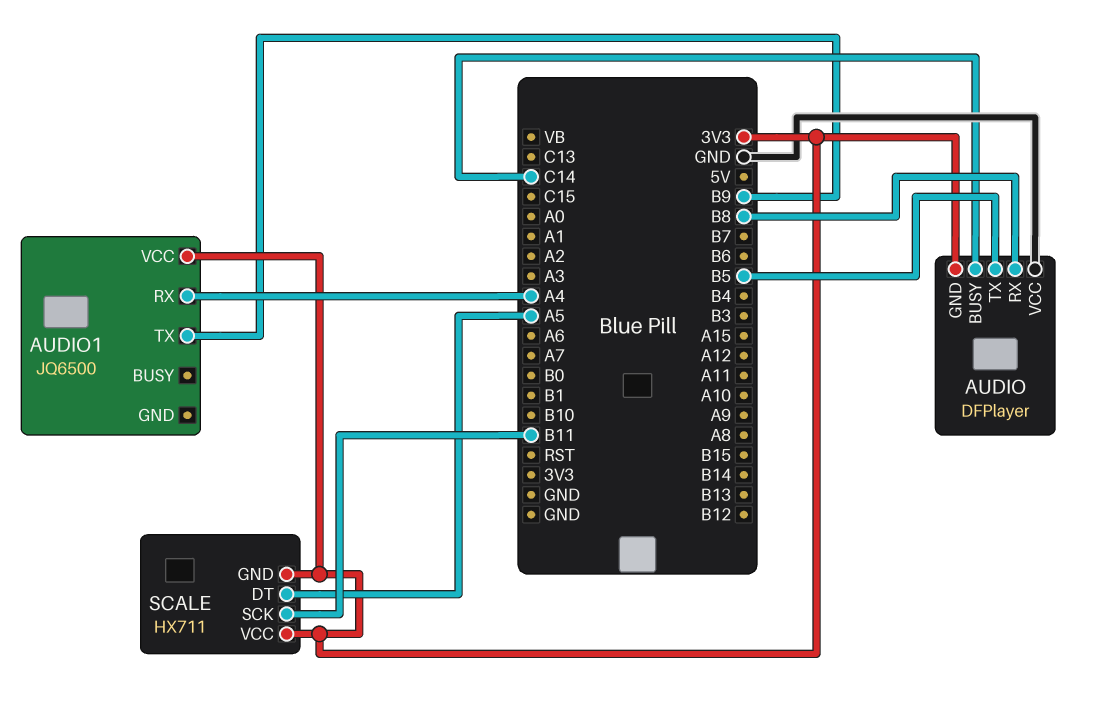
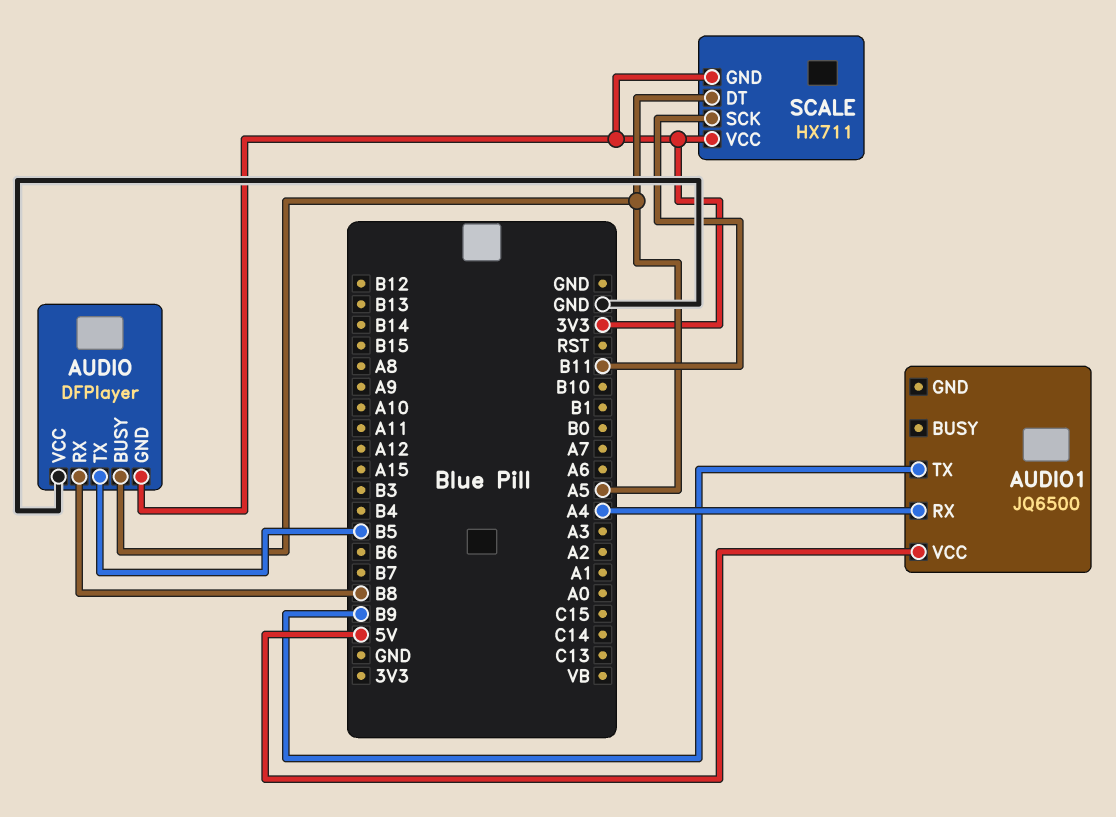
AUDIO pin BUSY: C14 -> A5
AUDIO1 pin VCC: 3V3 -> 5V

